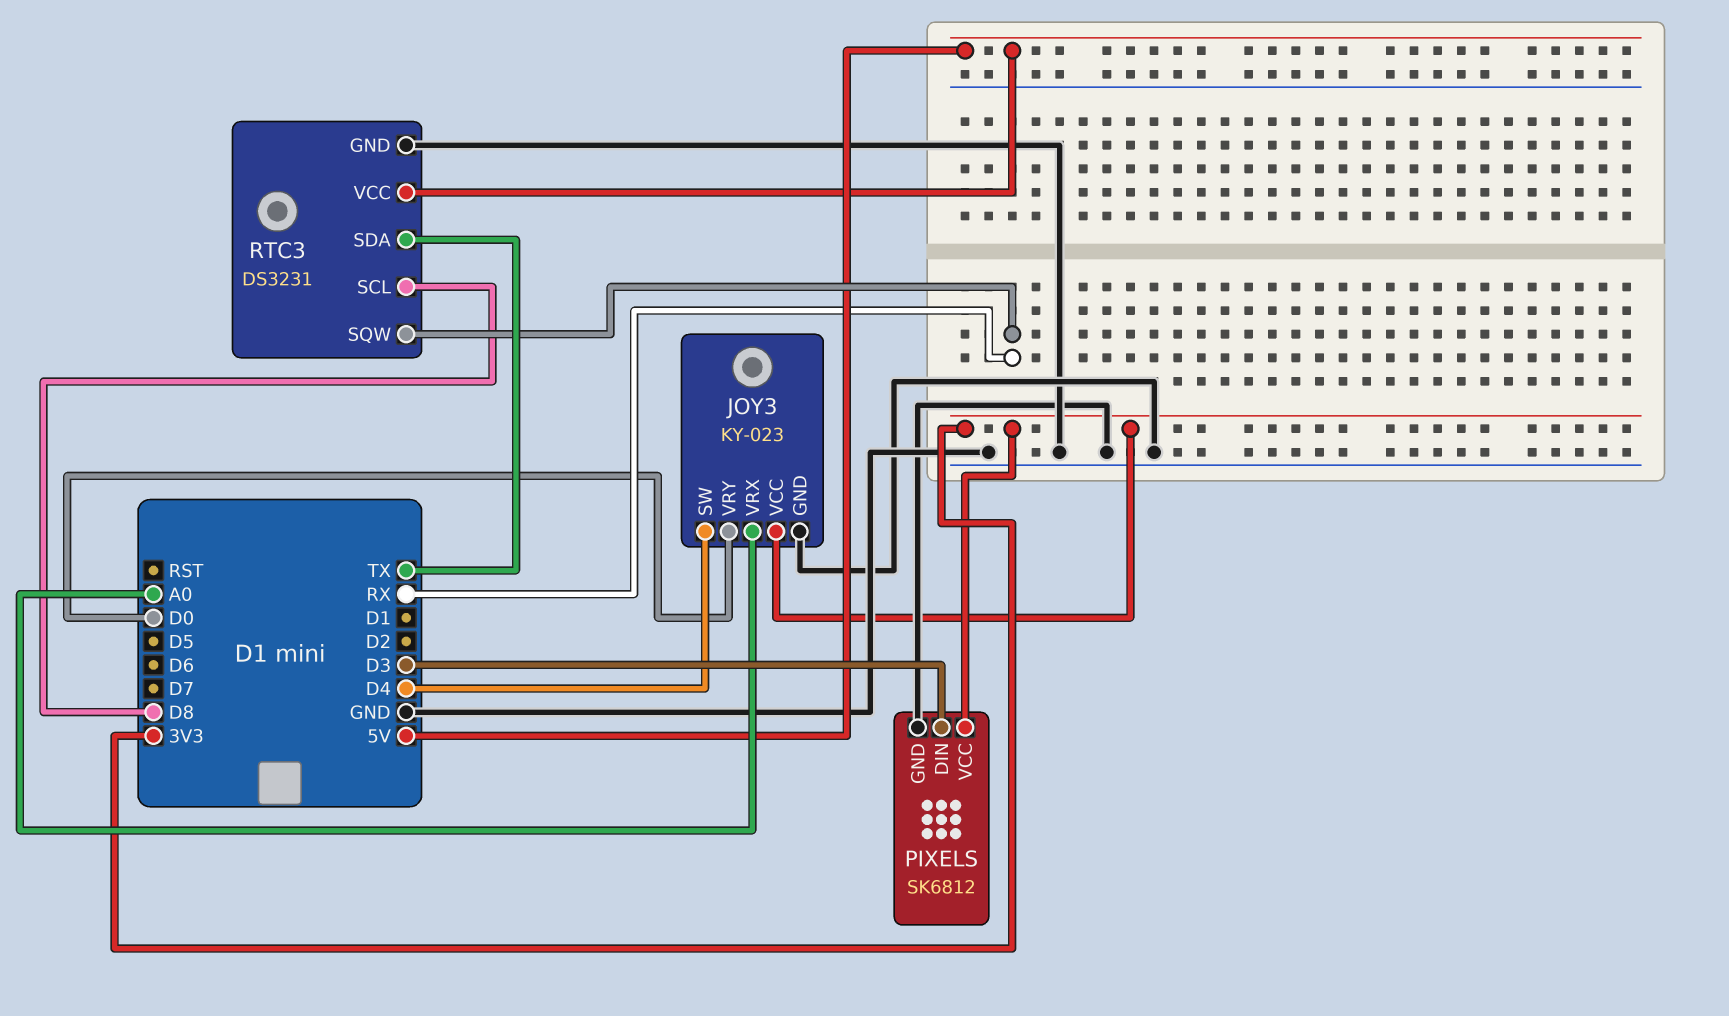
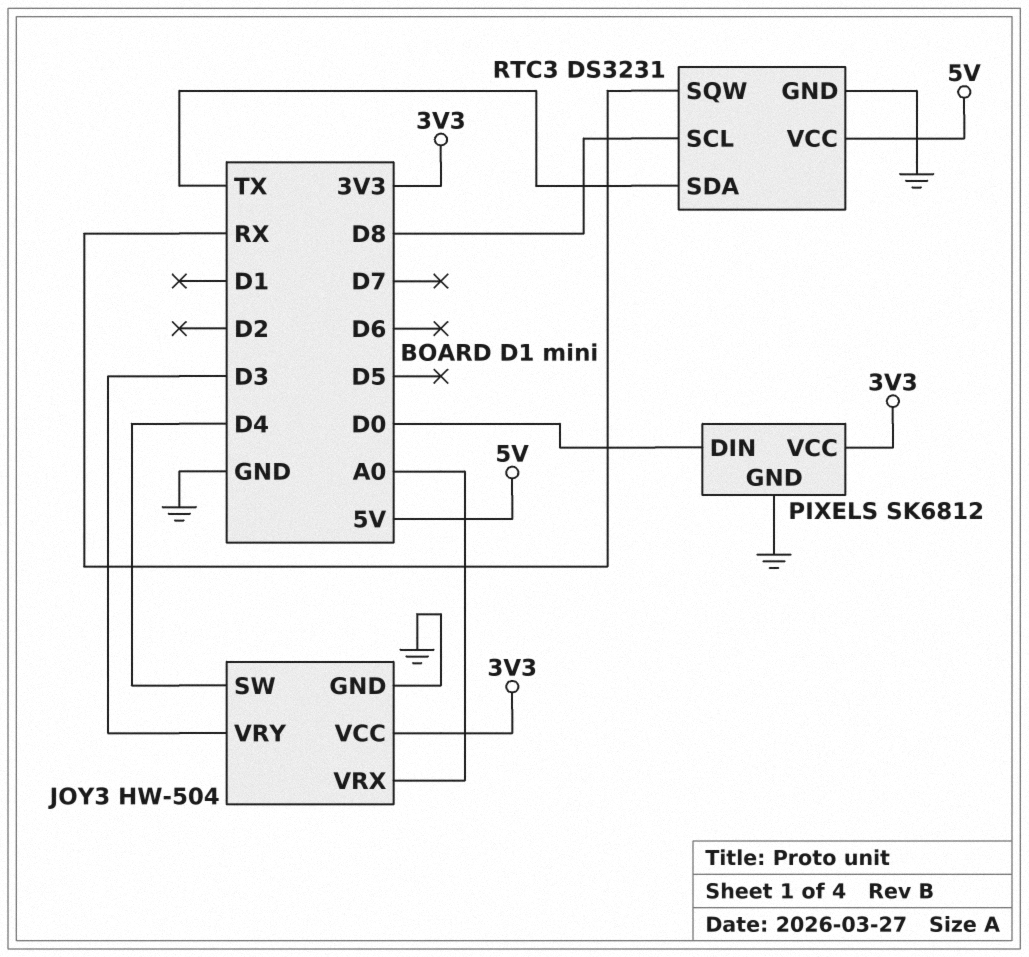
JOY3: KY-023 -> HW-504
JOY3 pin VRY: D0 -> D3
PIXELS pin DIN: D3 -> D0

